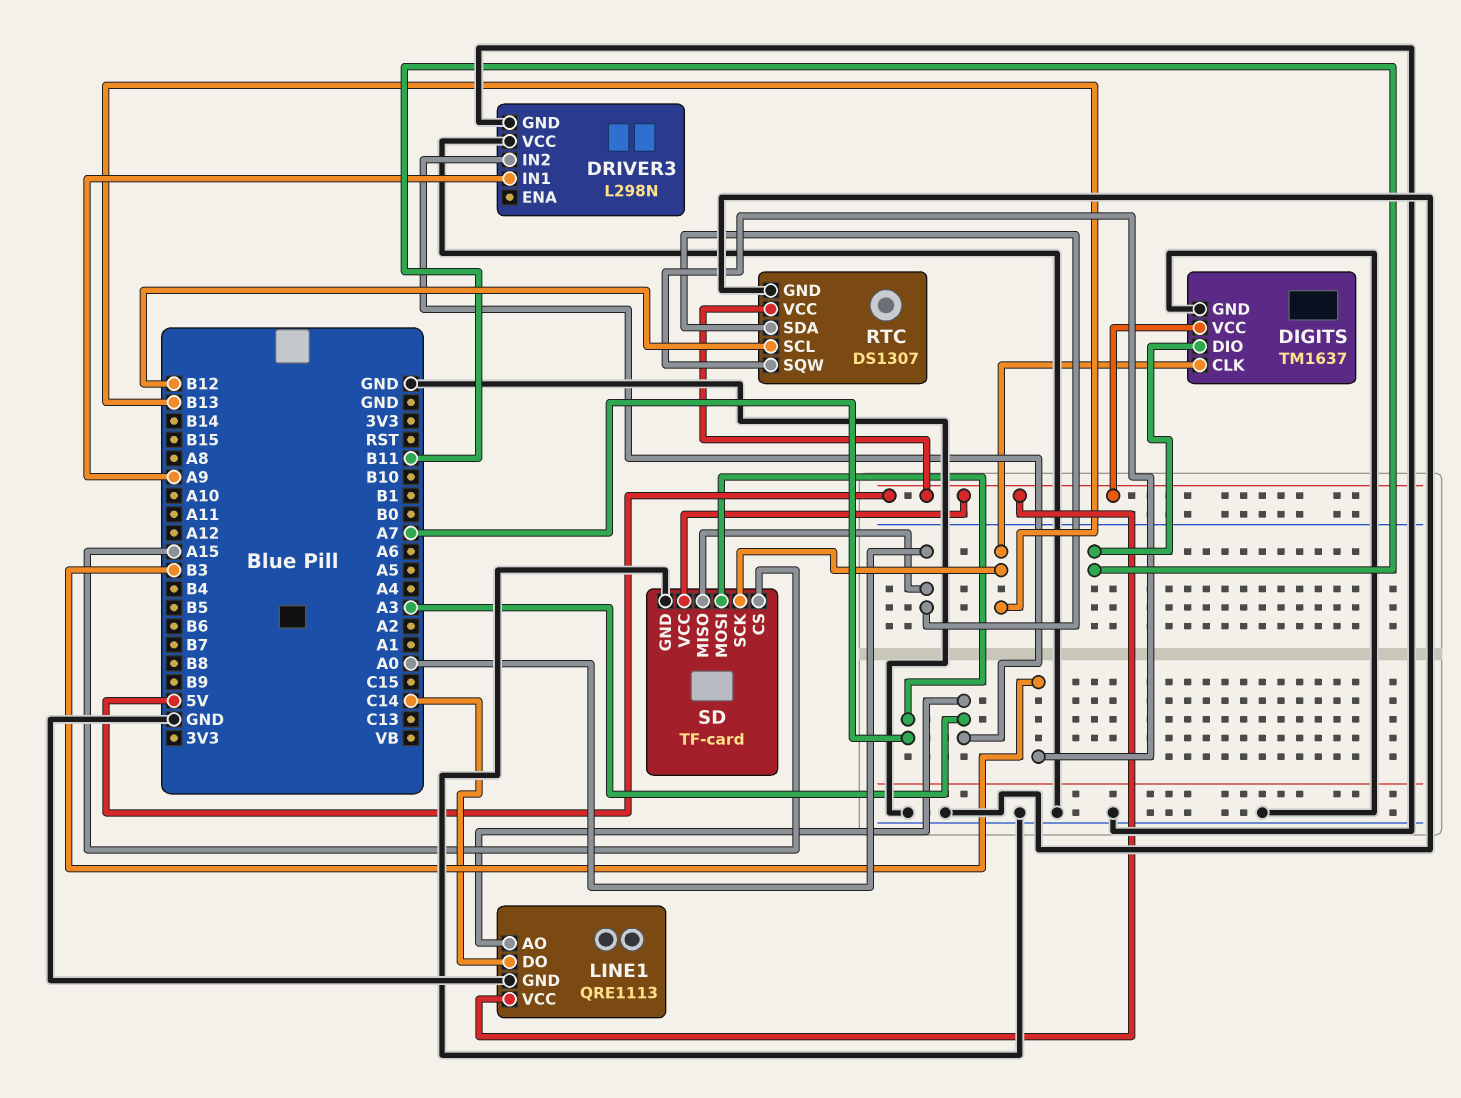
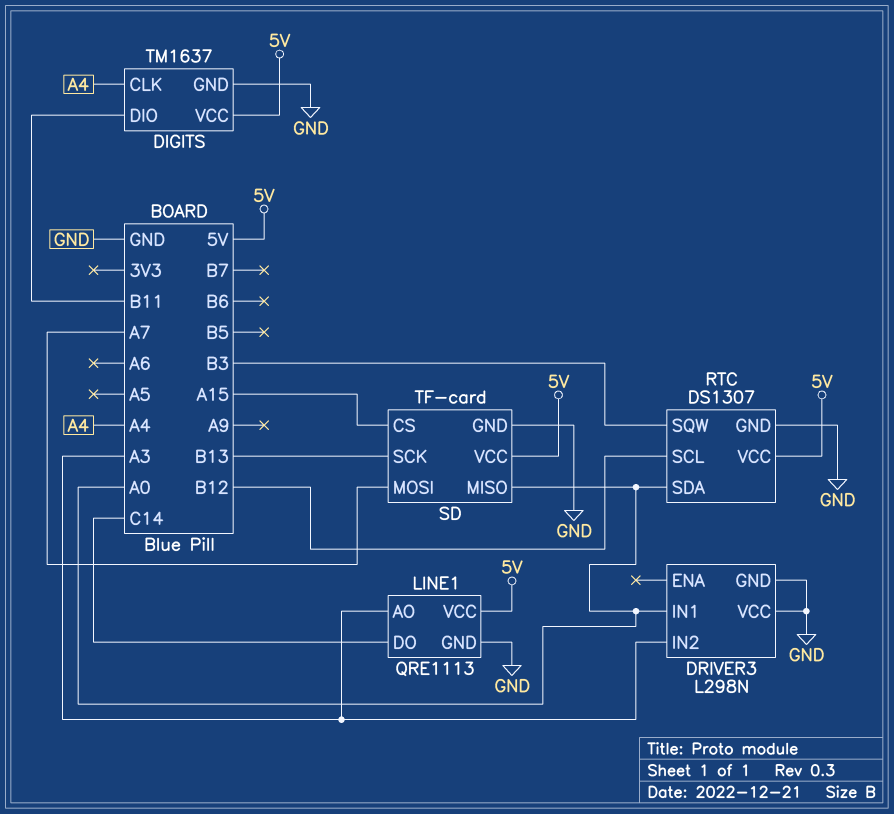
DIGITS pin CLK: B13 -> A4
DRIVER3 pin IN1: A9 -> A0

